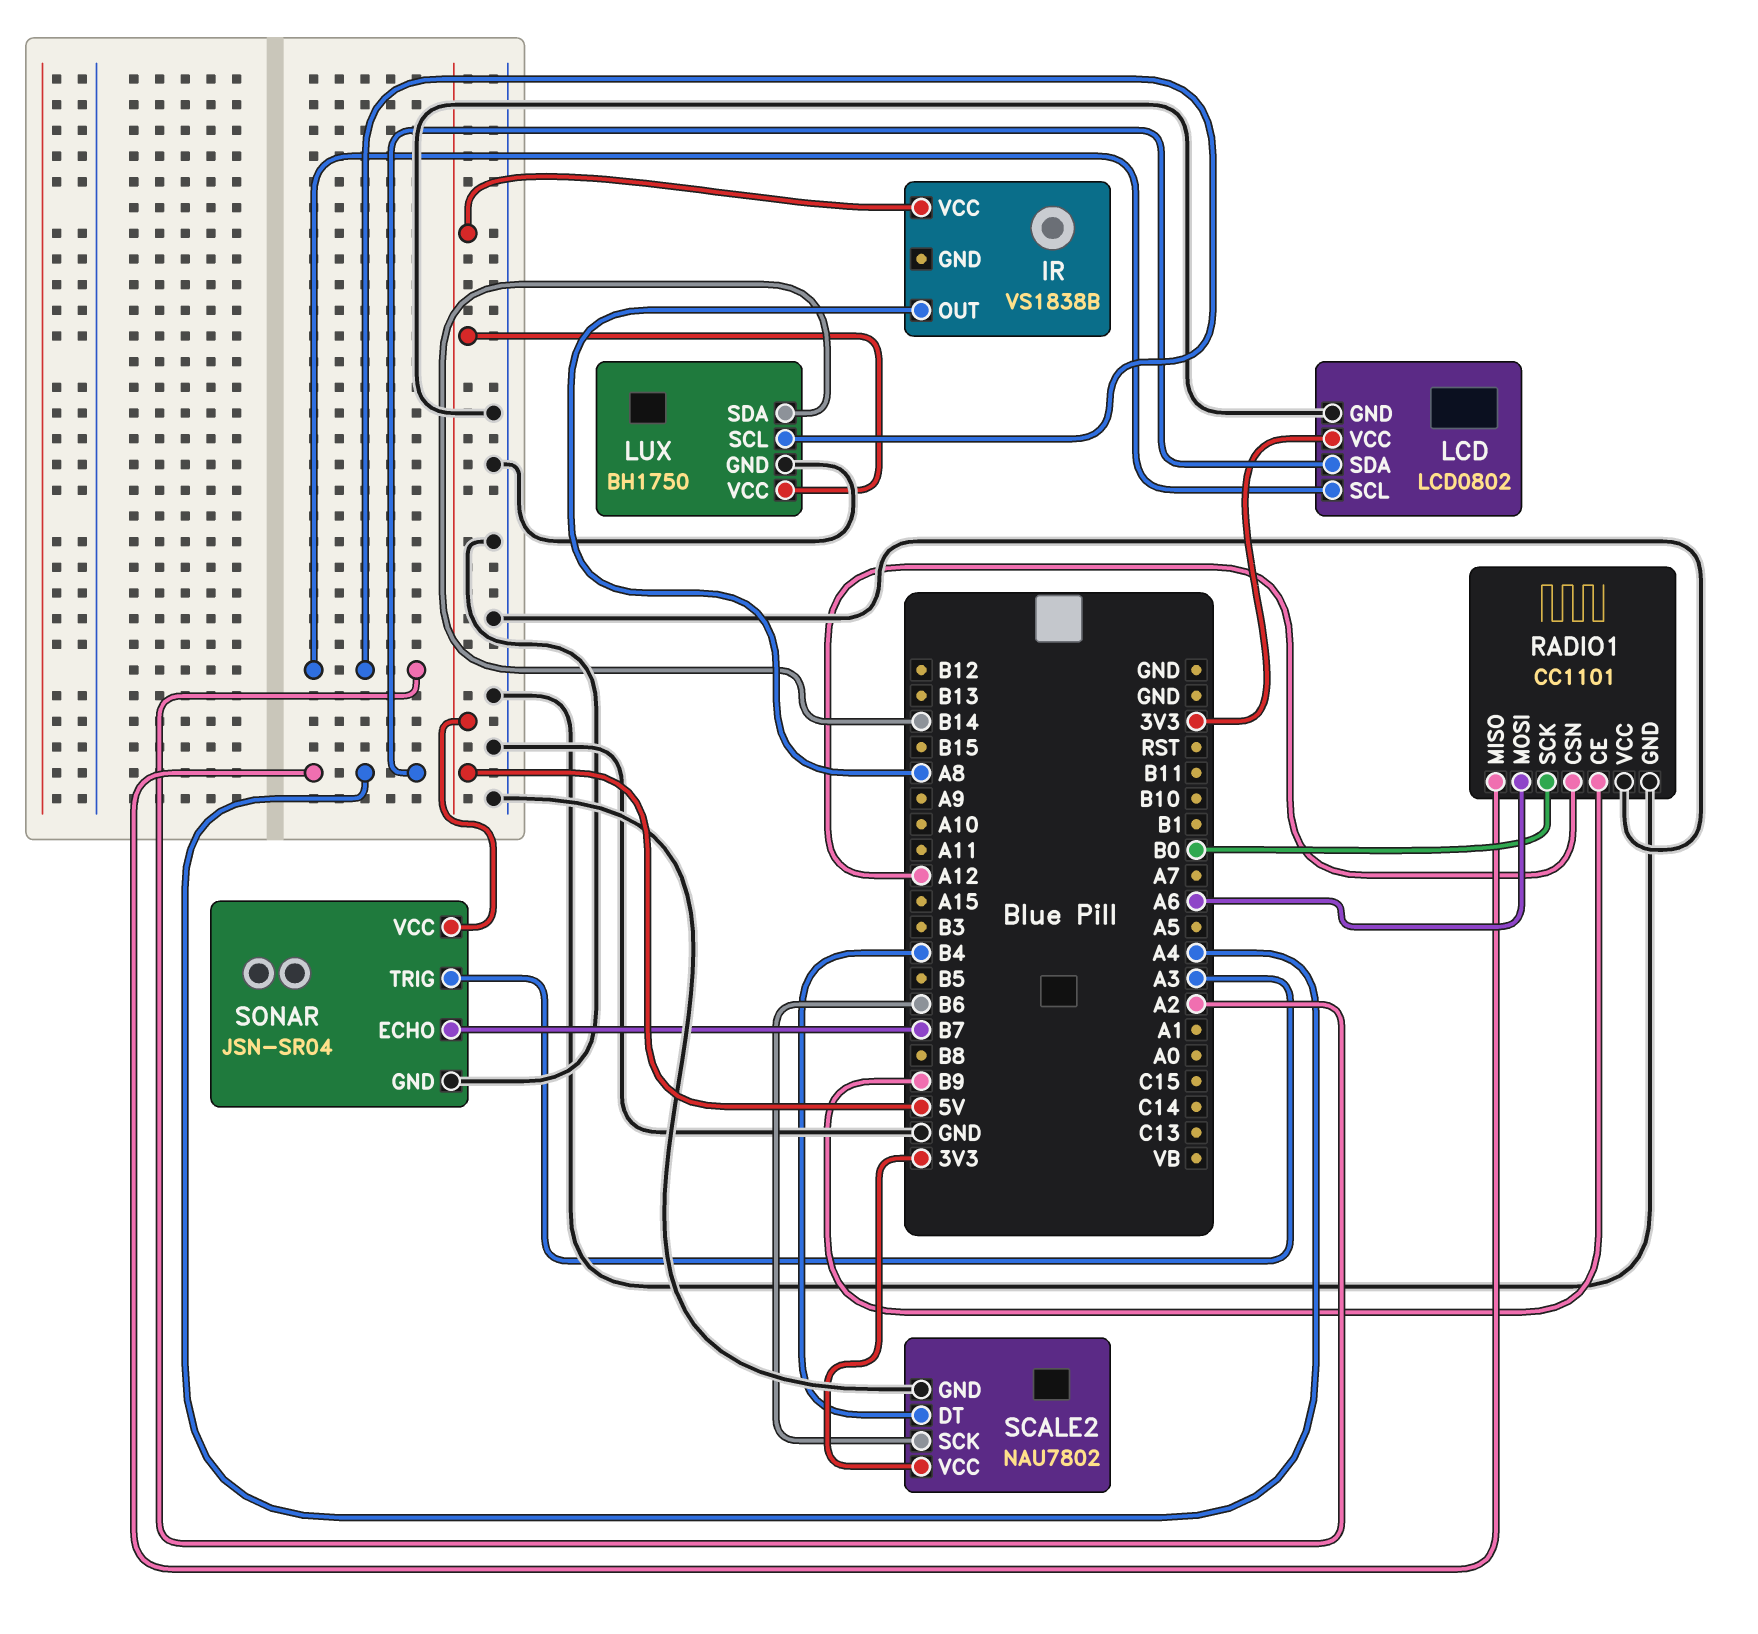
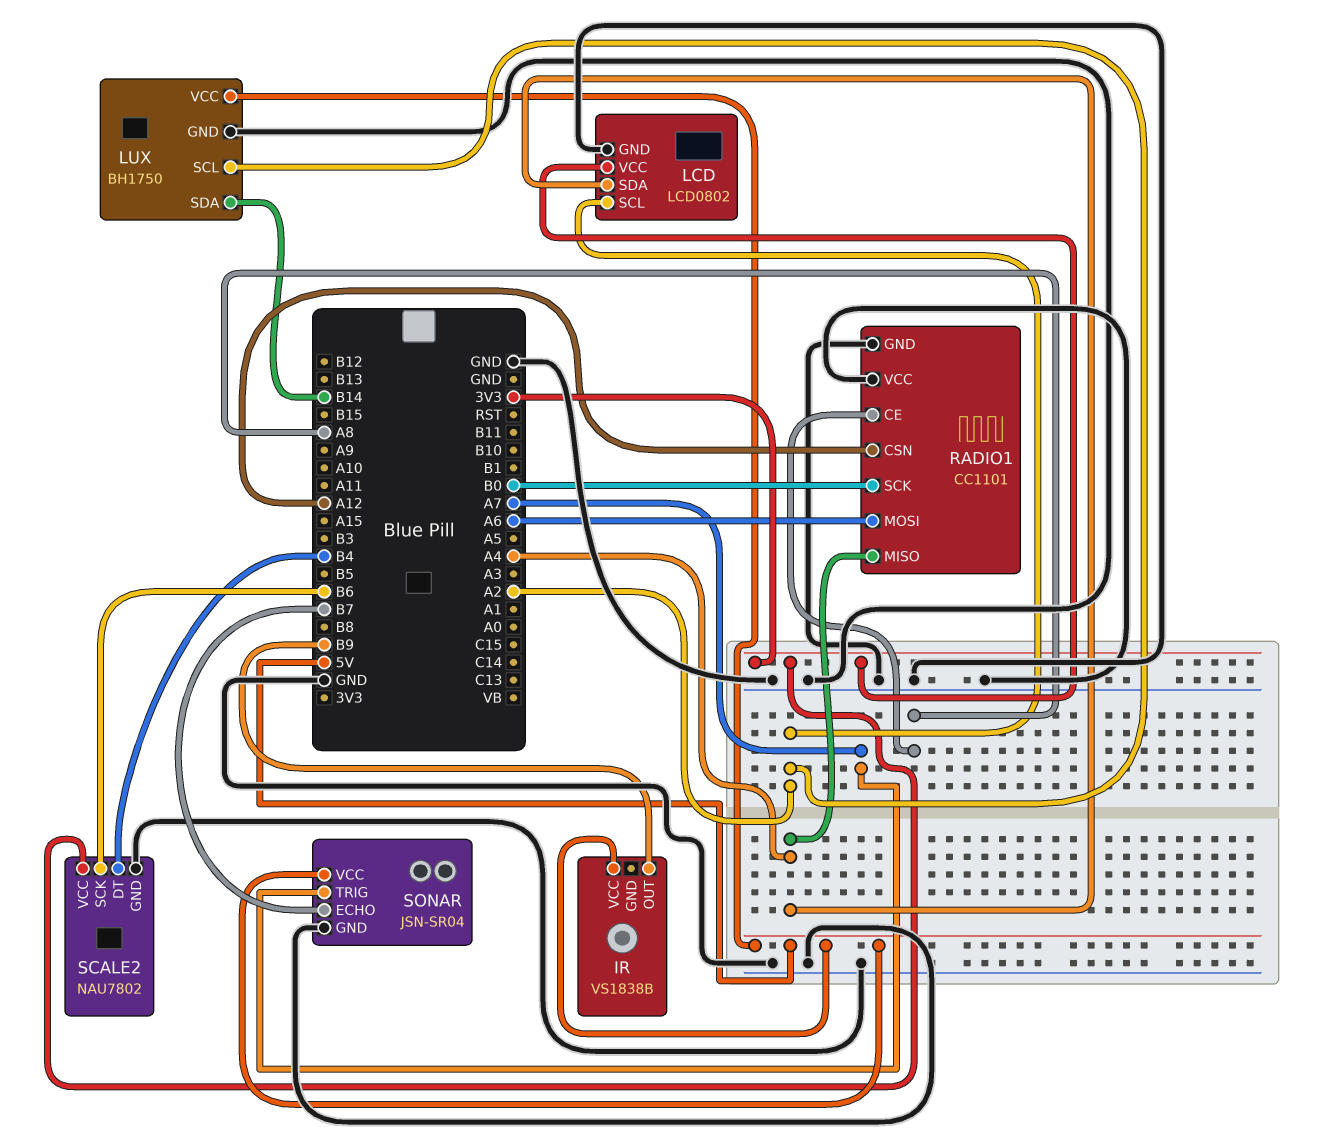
IR pin OUT: A8 -> B9
RADIO1 pin CE: B9 -> A8
SONAR pin TRIG: A3 -> A7

